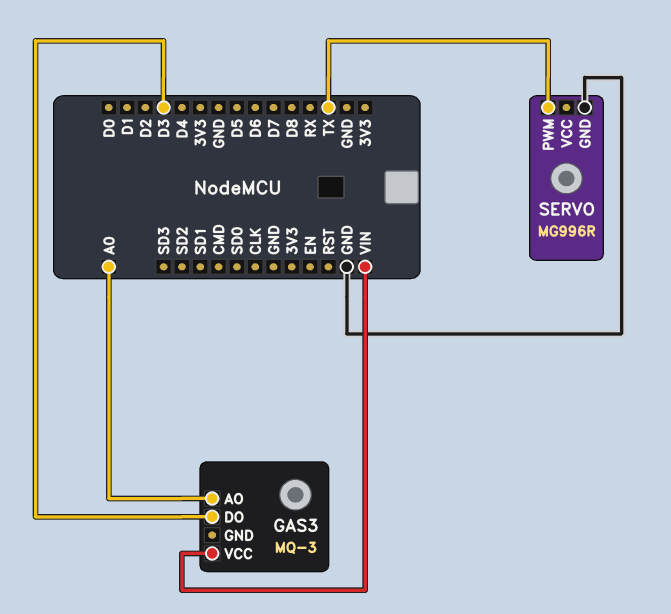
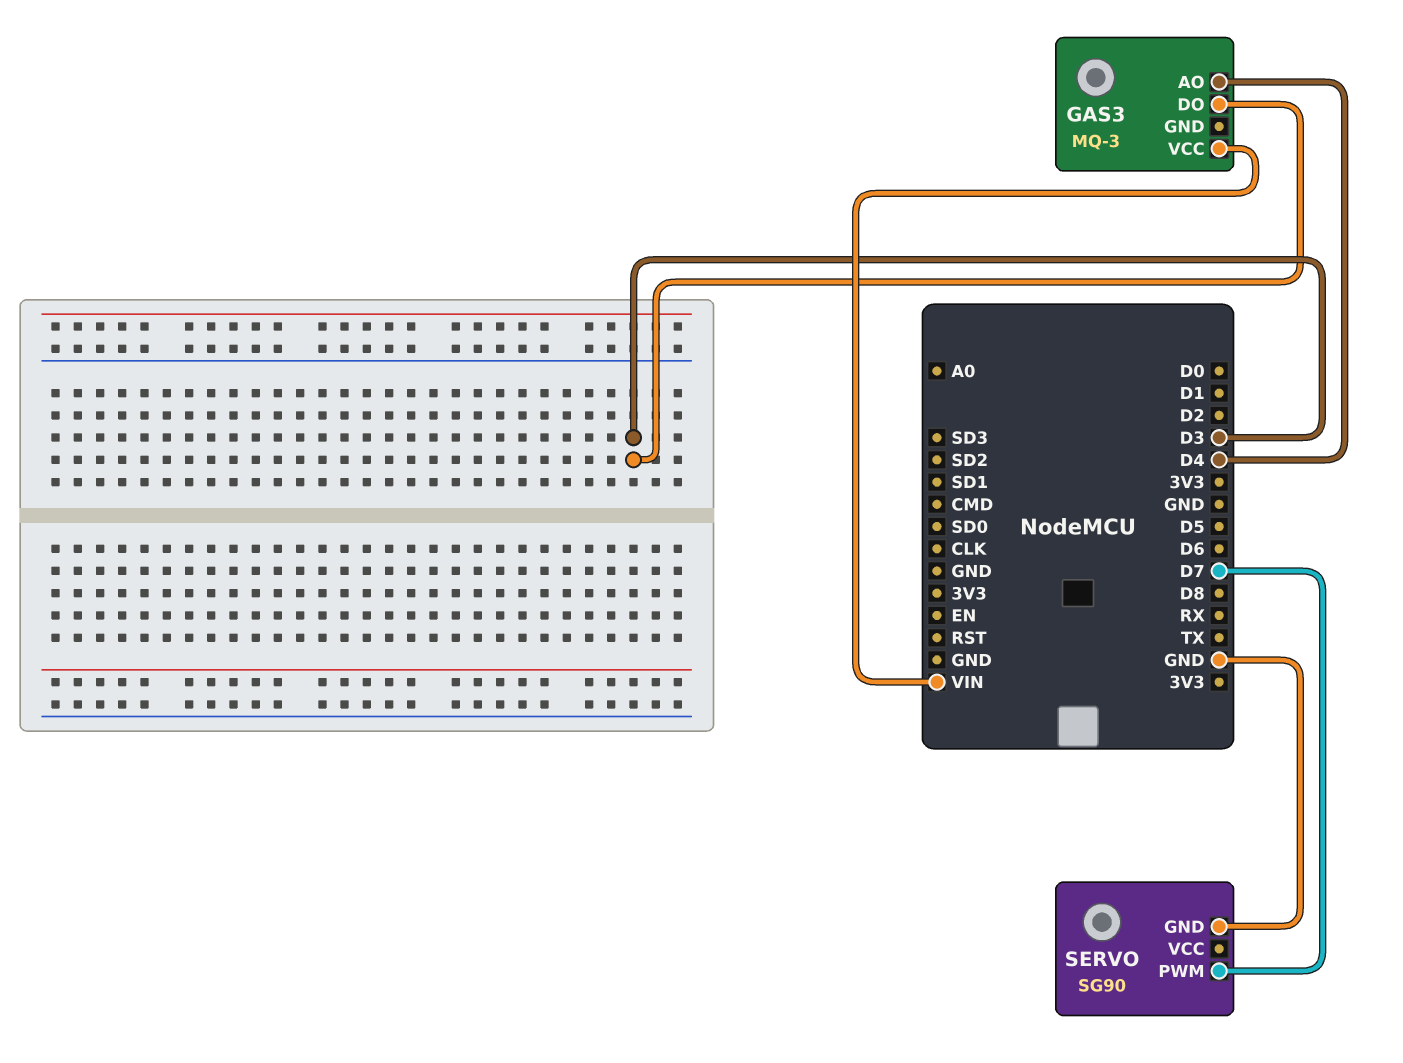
GAS3 pin AO: A0 -> D4
SERVO: MG996R -> SG90
SERVO pin PWM: TX -> D7

